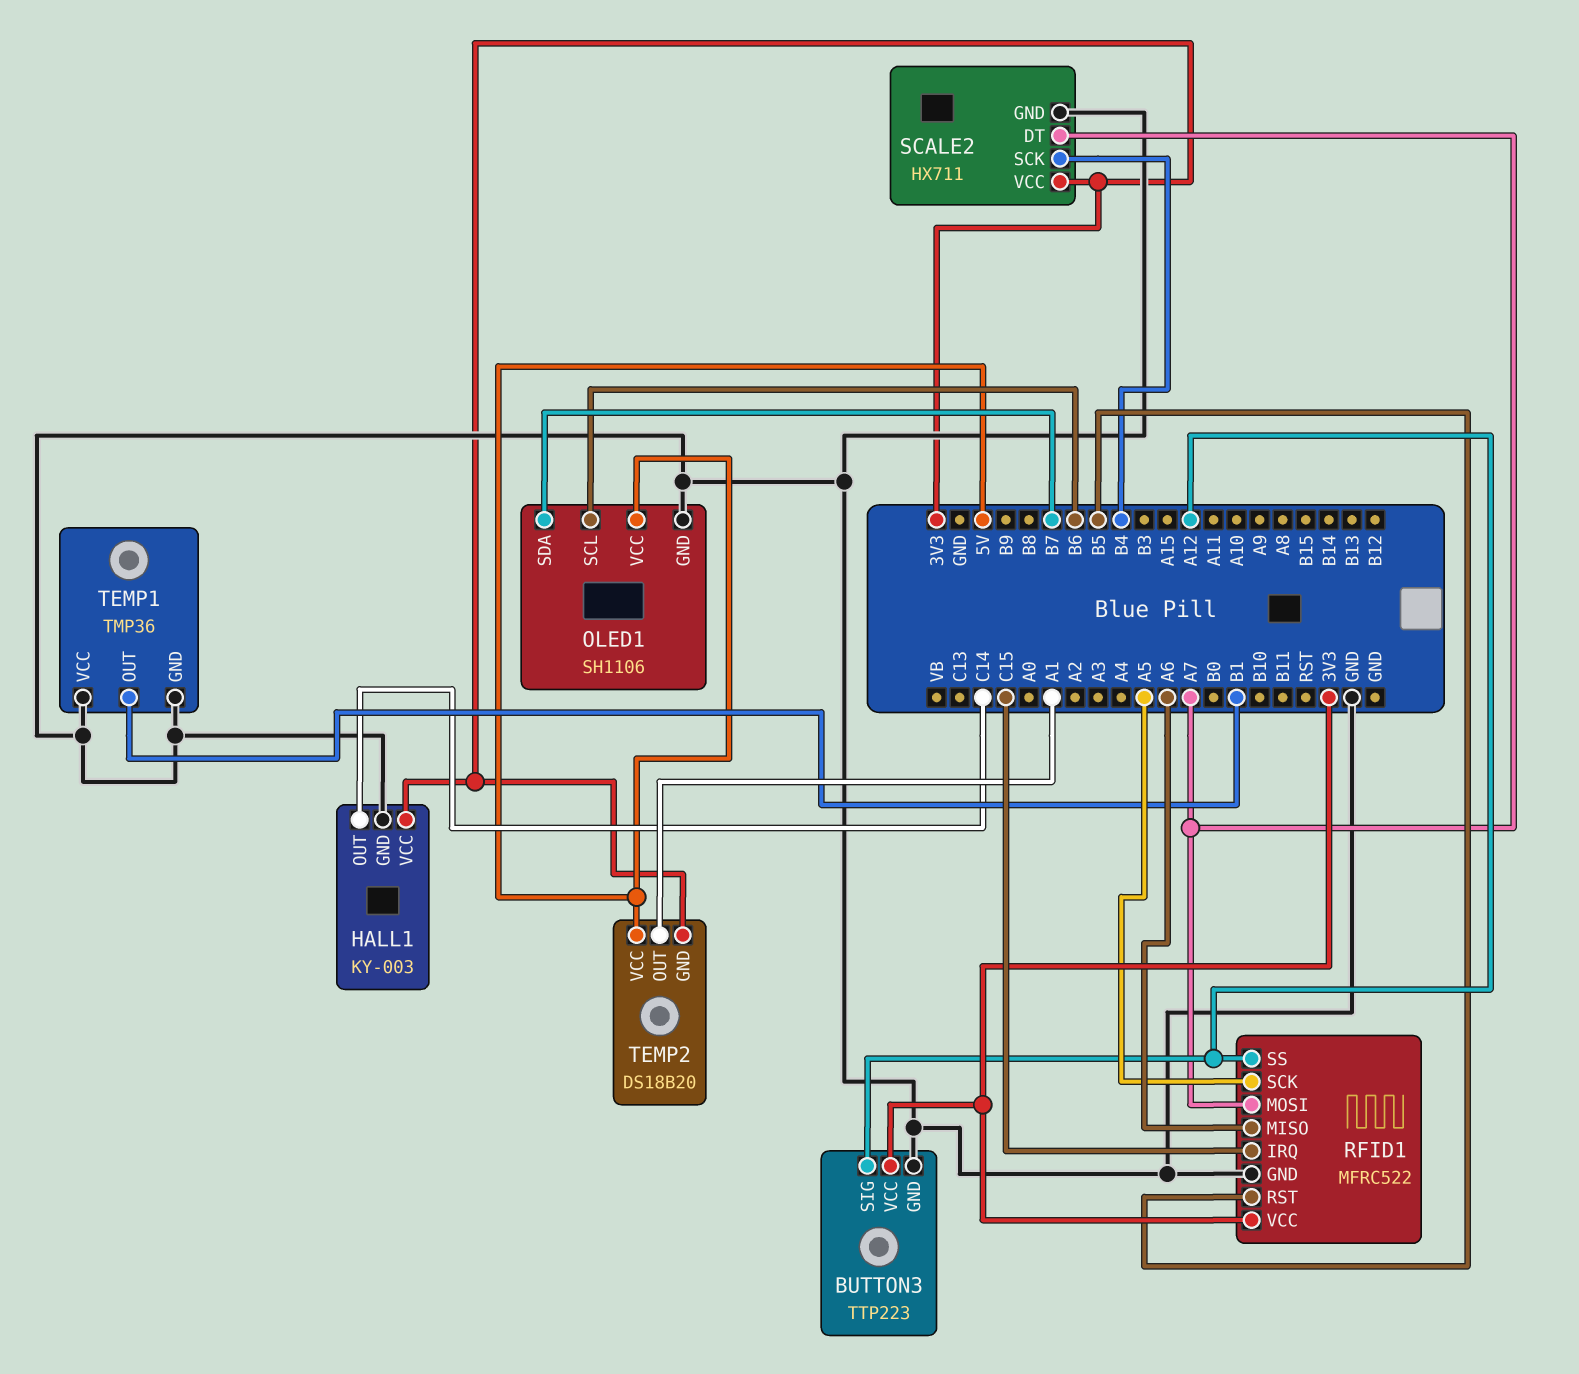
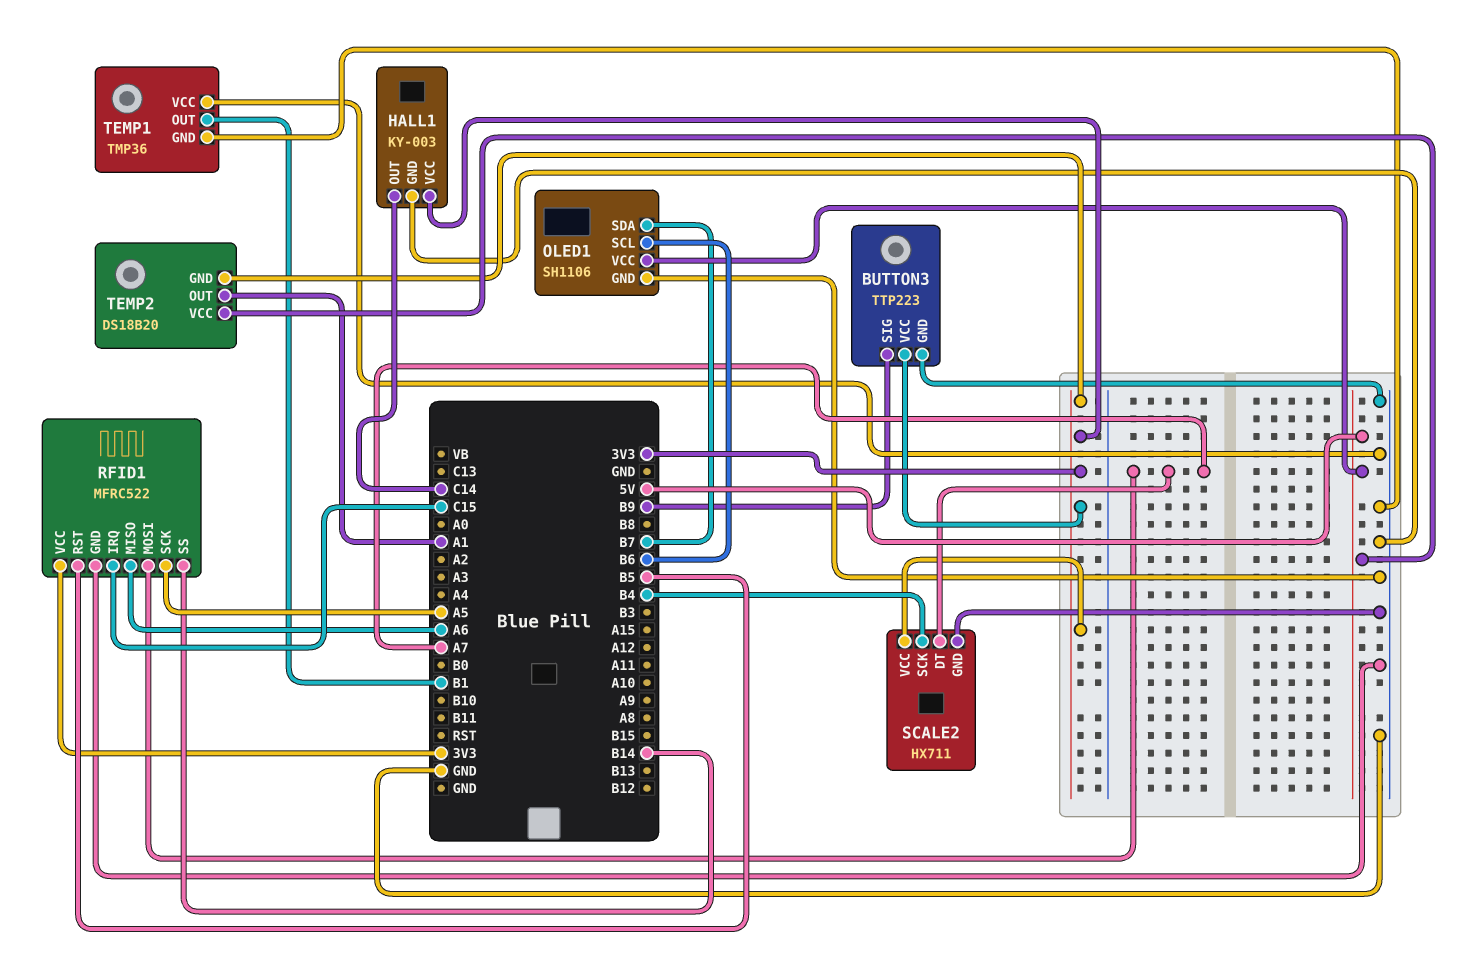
BUTTON3 pin SIG: A12 -> B9
RFID1 pin SS: A12 -> B14

